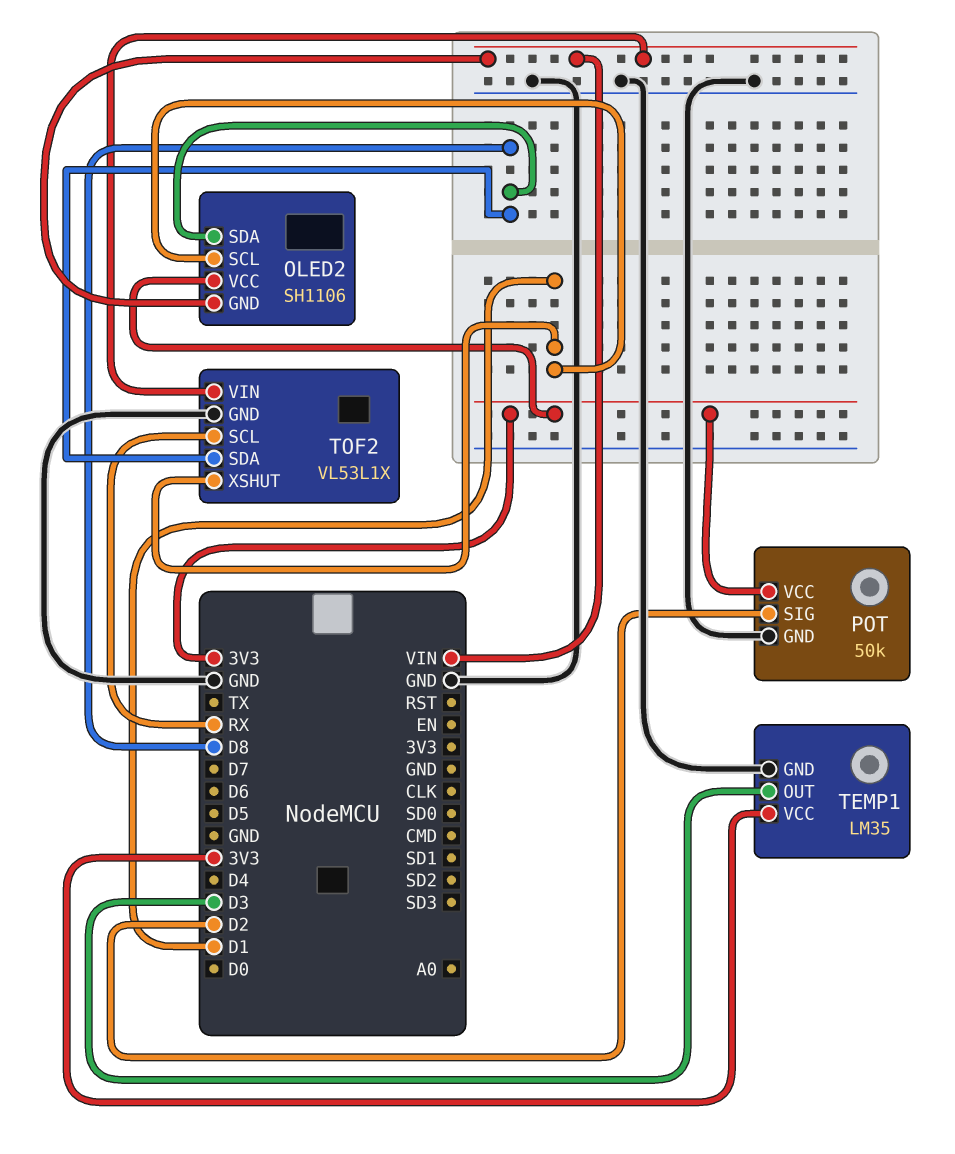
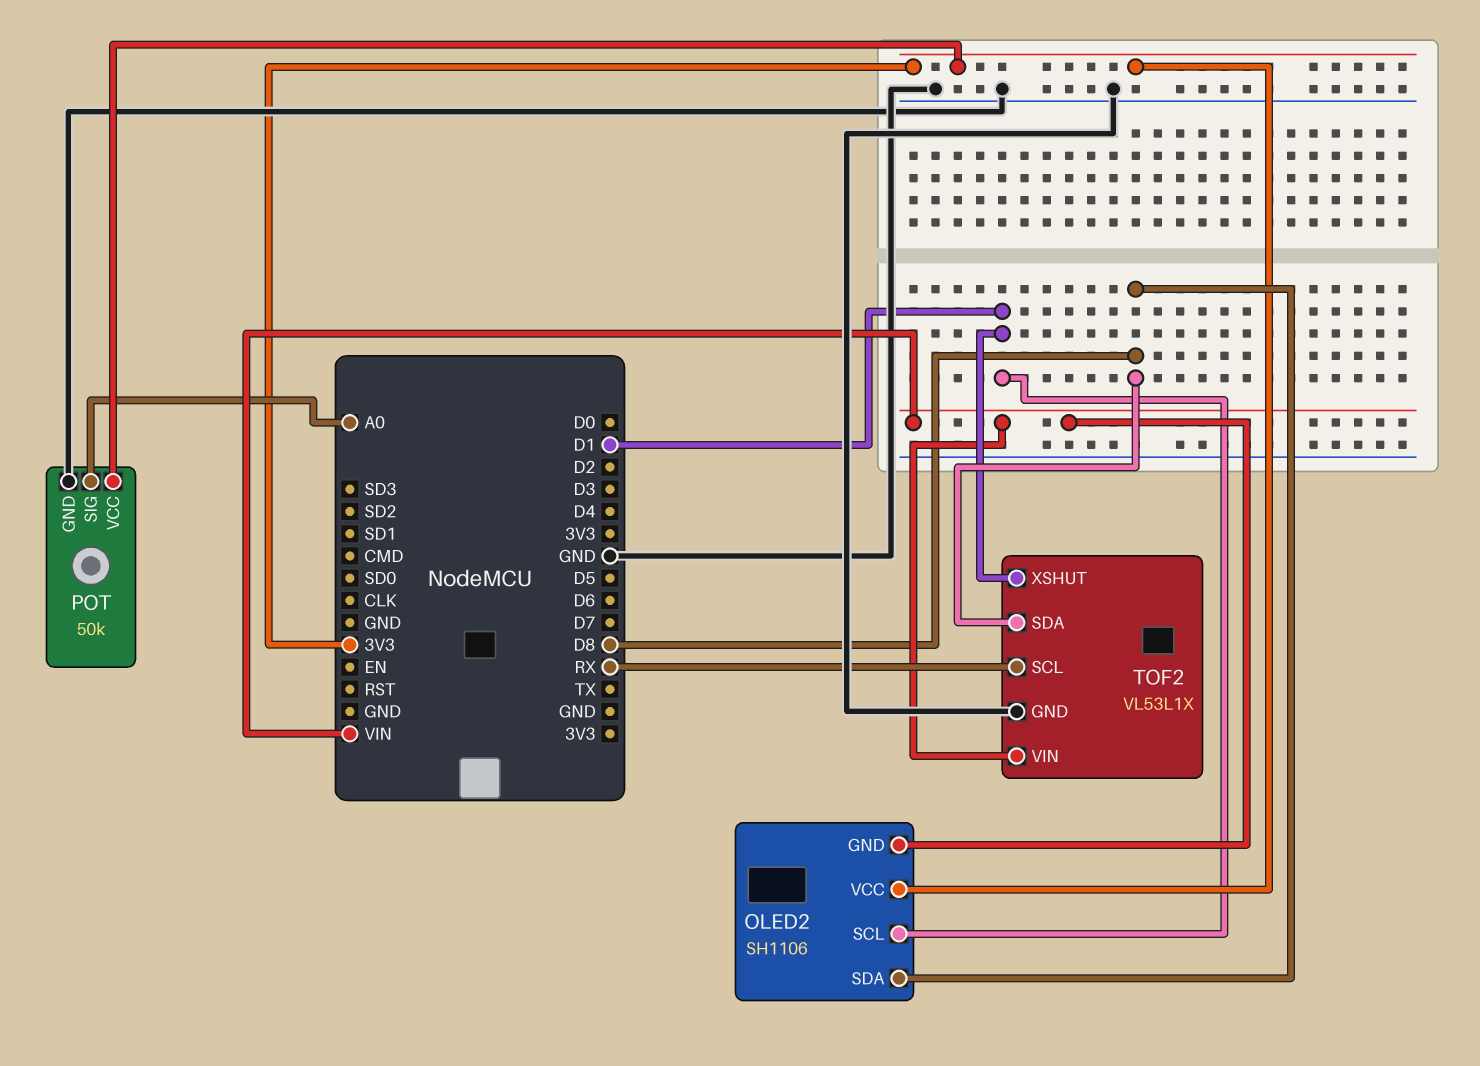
POT pin SIG: D2 -> A0
TEMP1: LM35 -> none
TEMP1 pin GND: GND -> none
TEMP1 pin OUT: D3 -> none
TEMP1 pin VCC: 3V3 -> none

